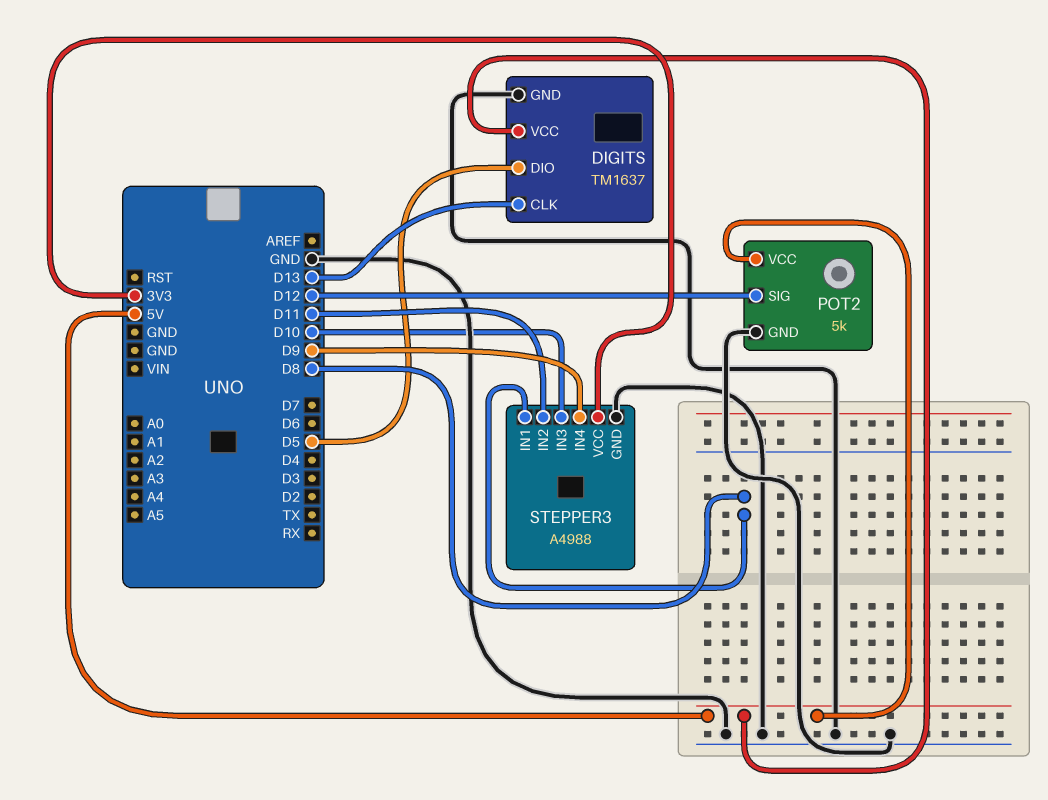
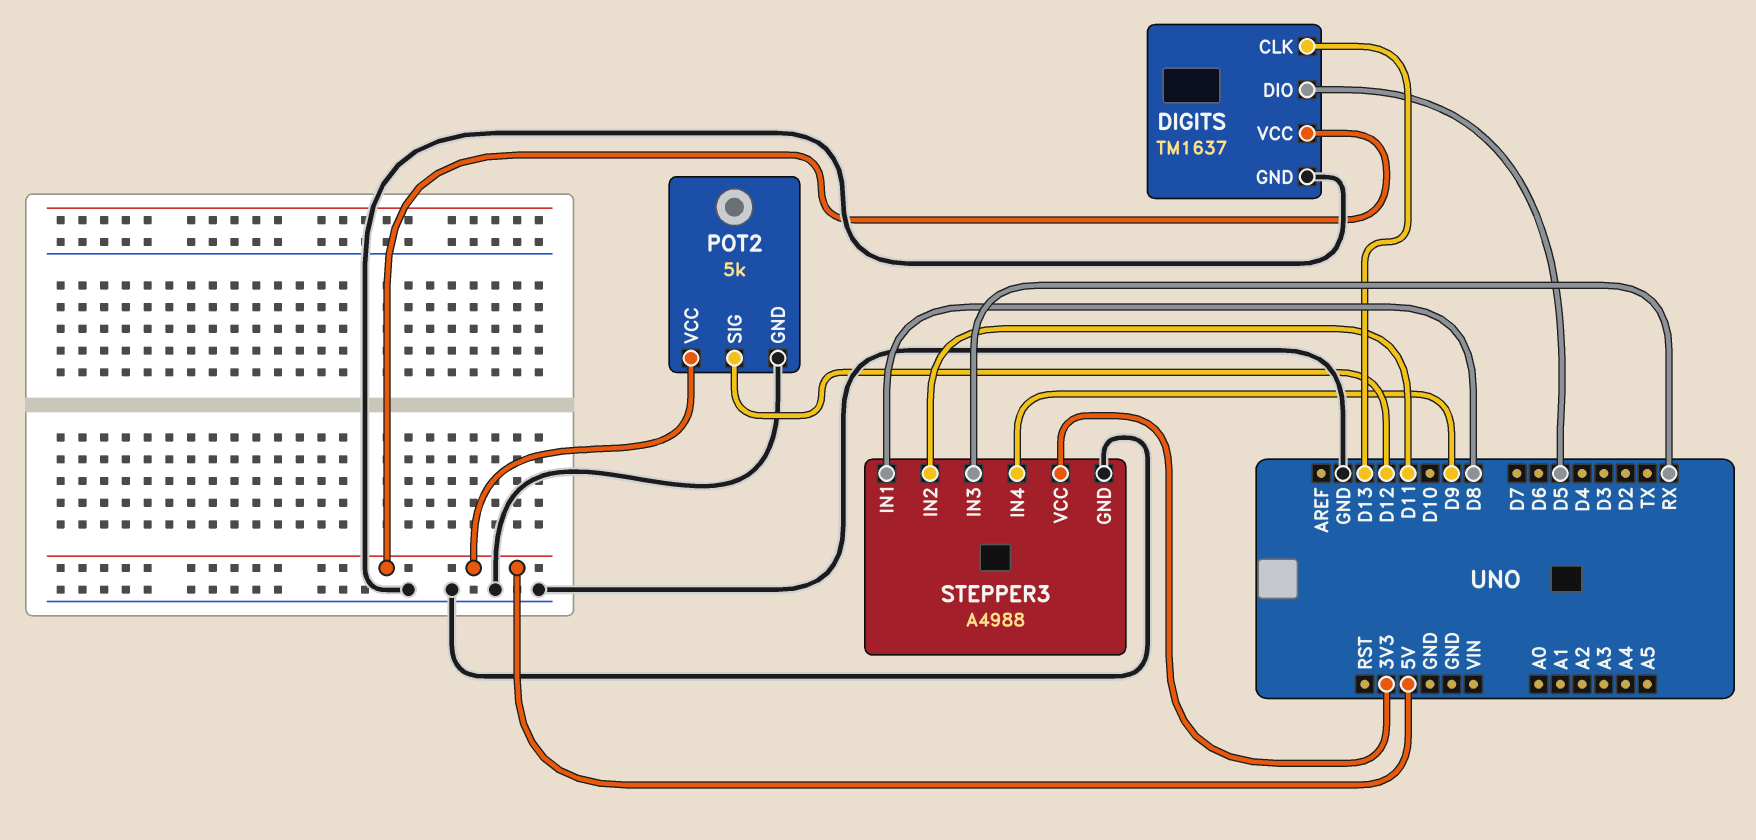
STEPPER3 pin IN3: D10 -> RX

